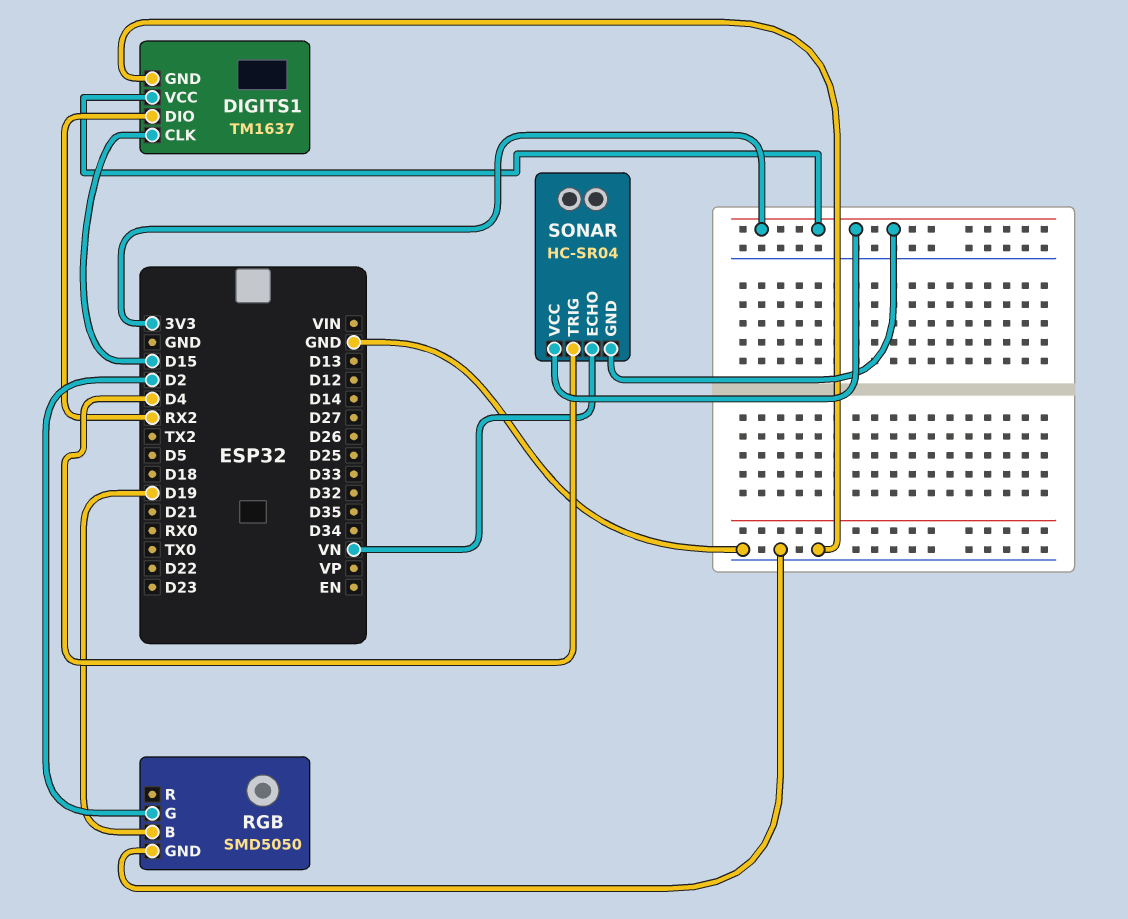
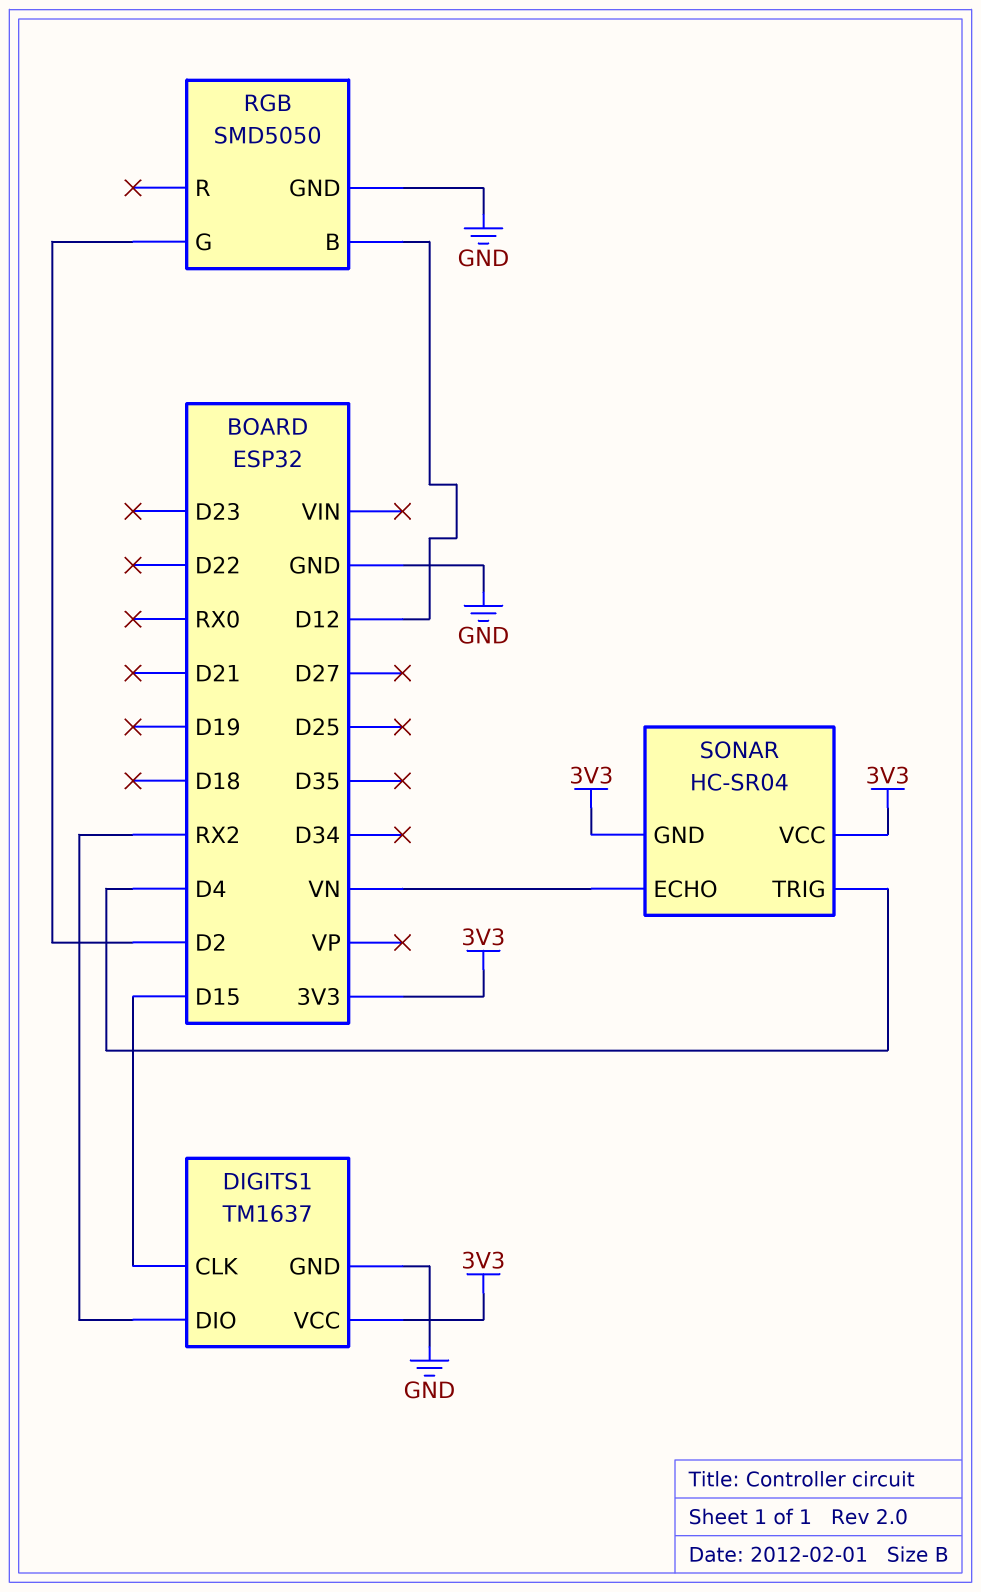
RGB pin B: D19 -> D12

